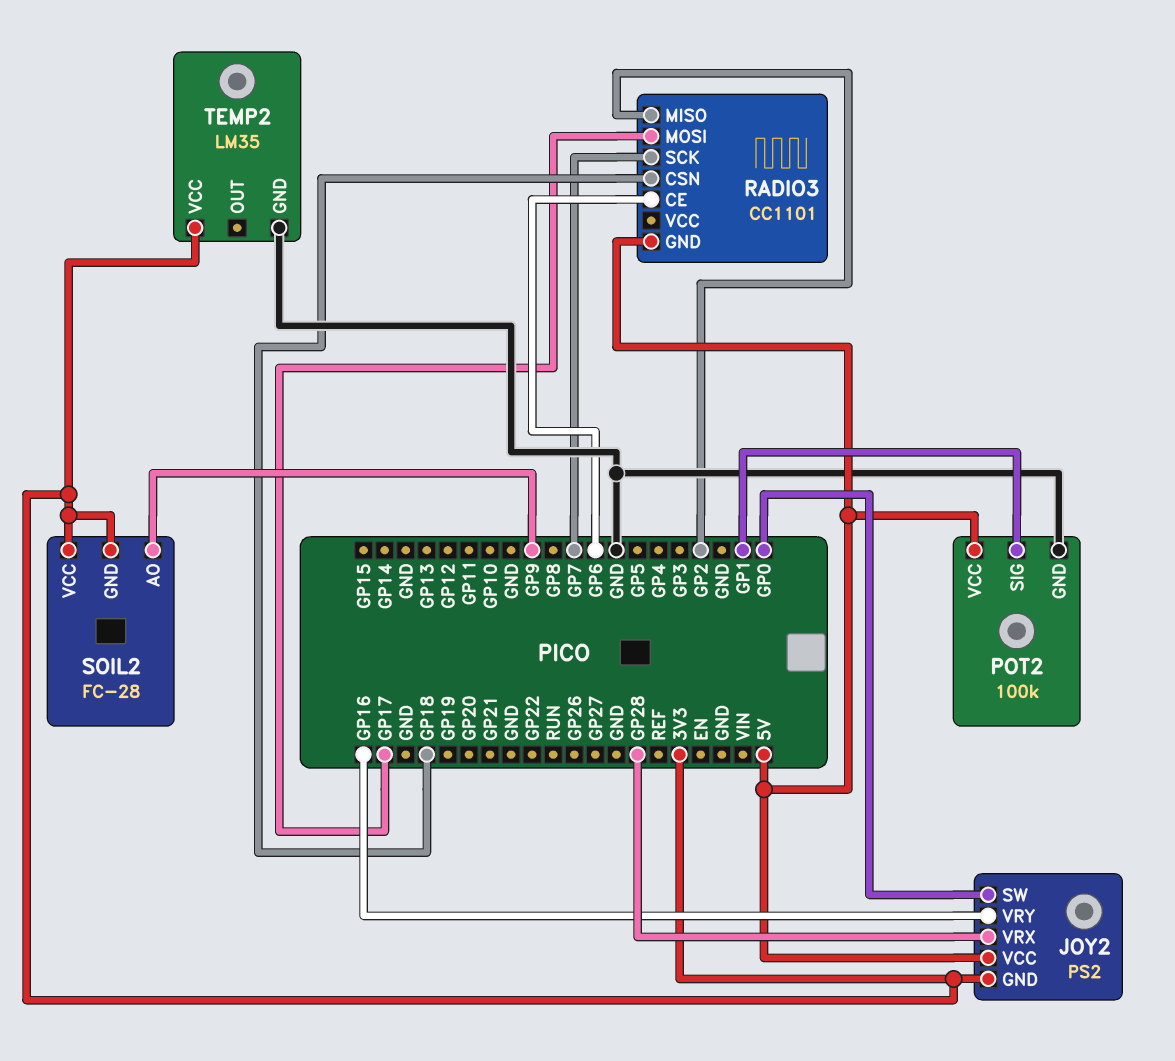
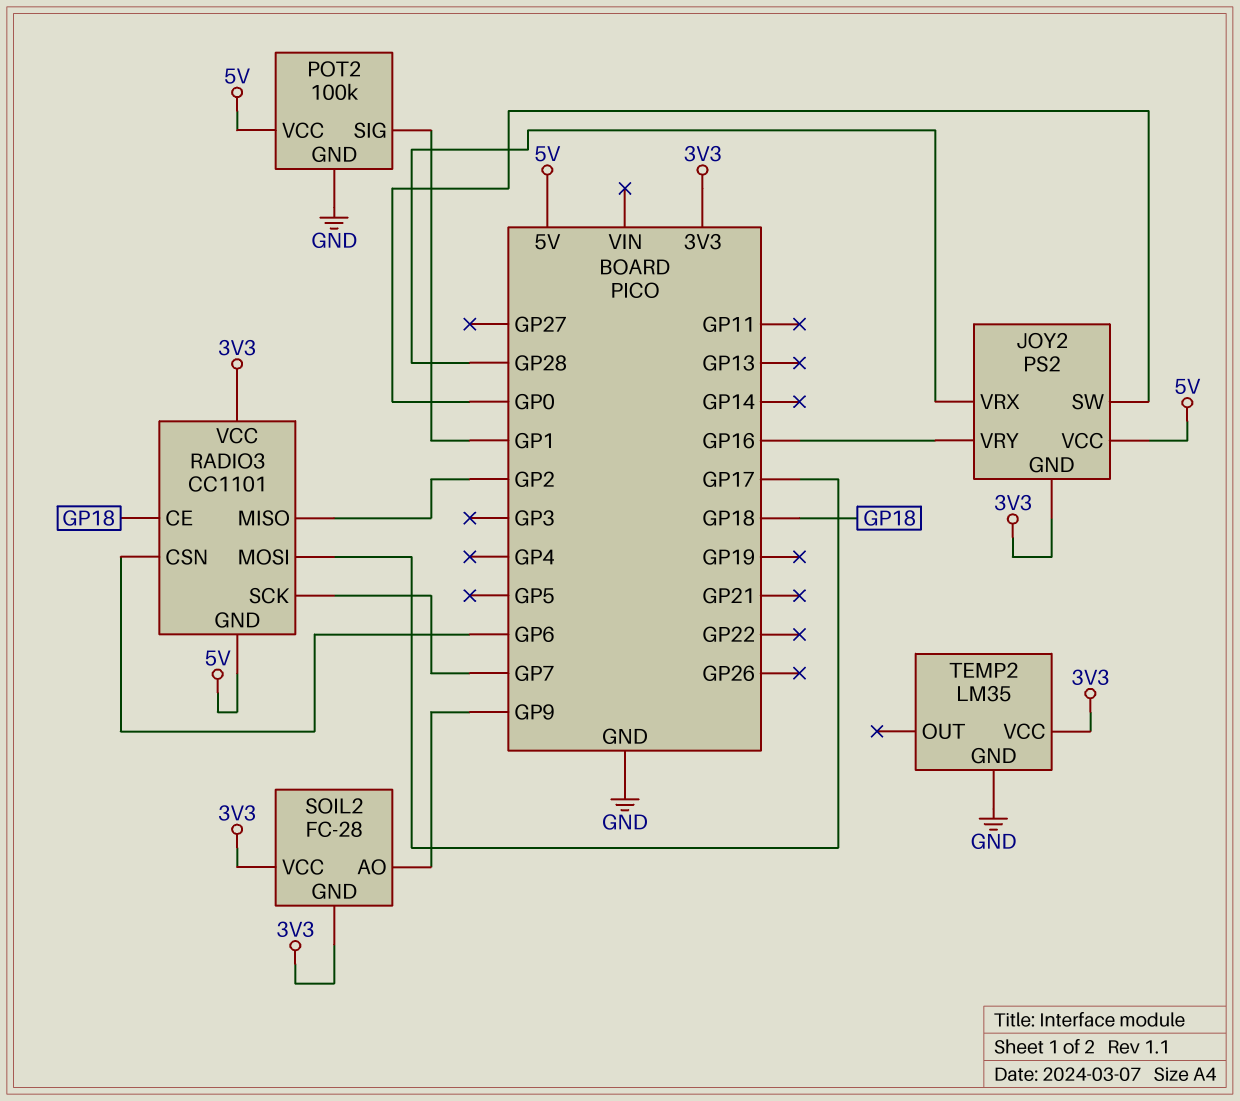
RADIO3 pin CE: GP6 -> GP18
RADIO3 pin CSN: GP18 -> GP6
RADIO3 pin VCC: none -> 3V3

